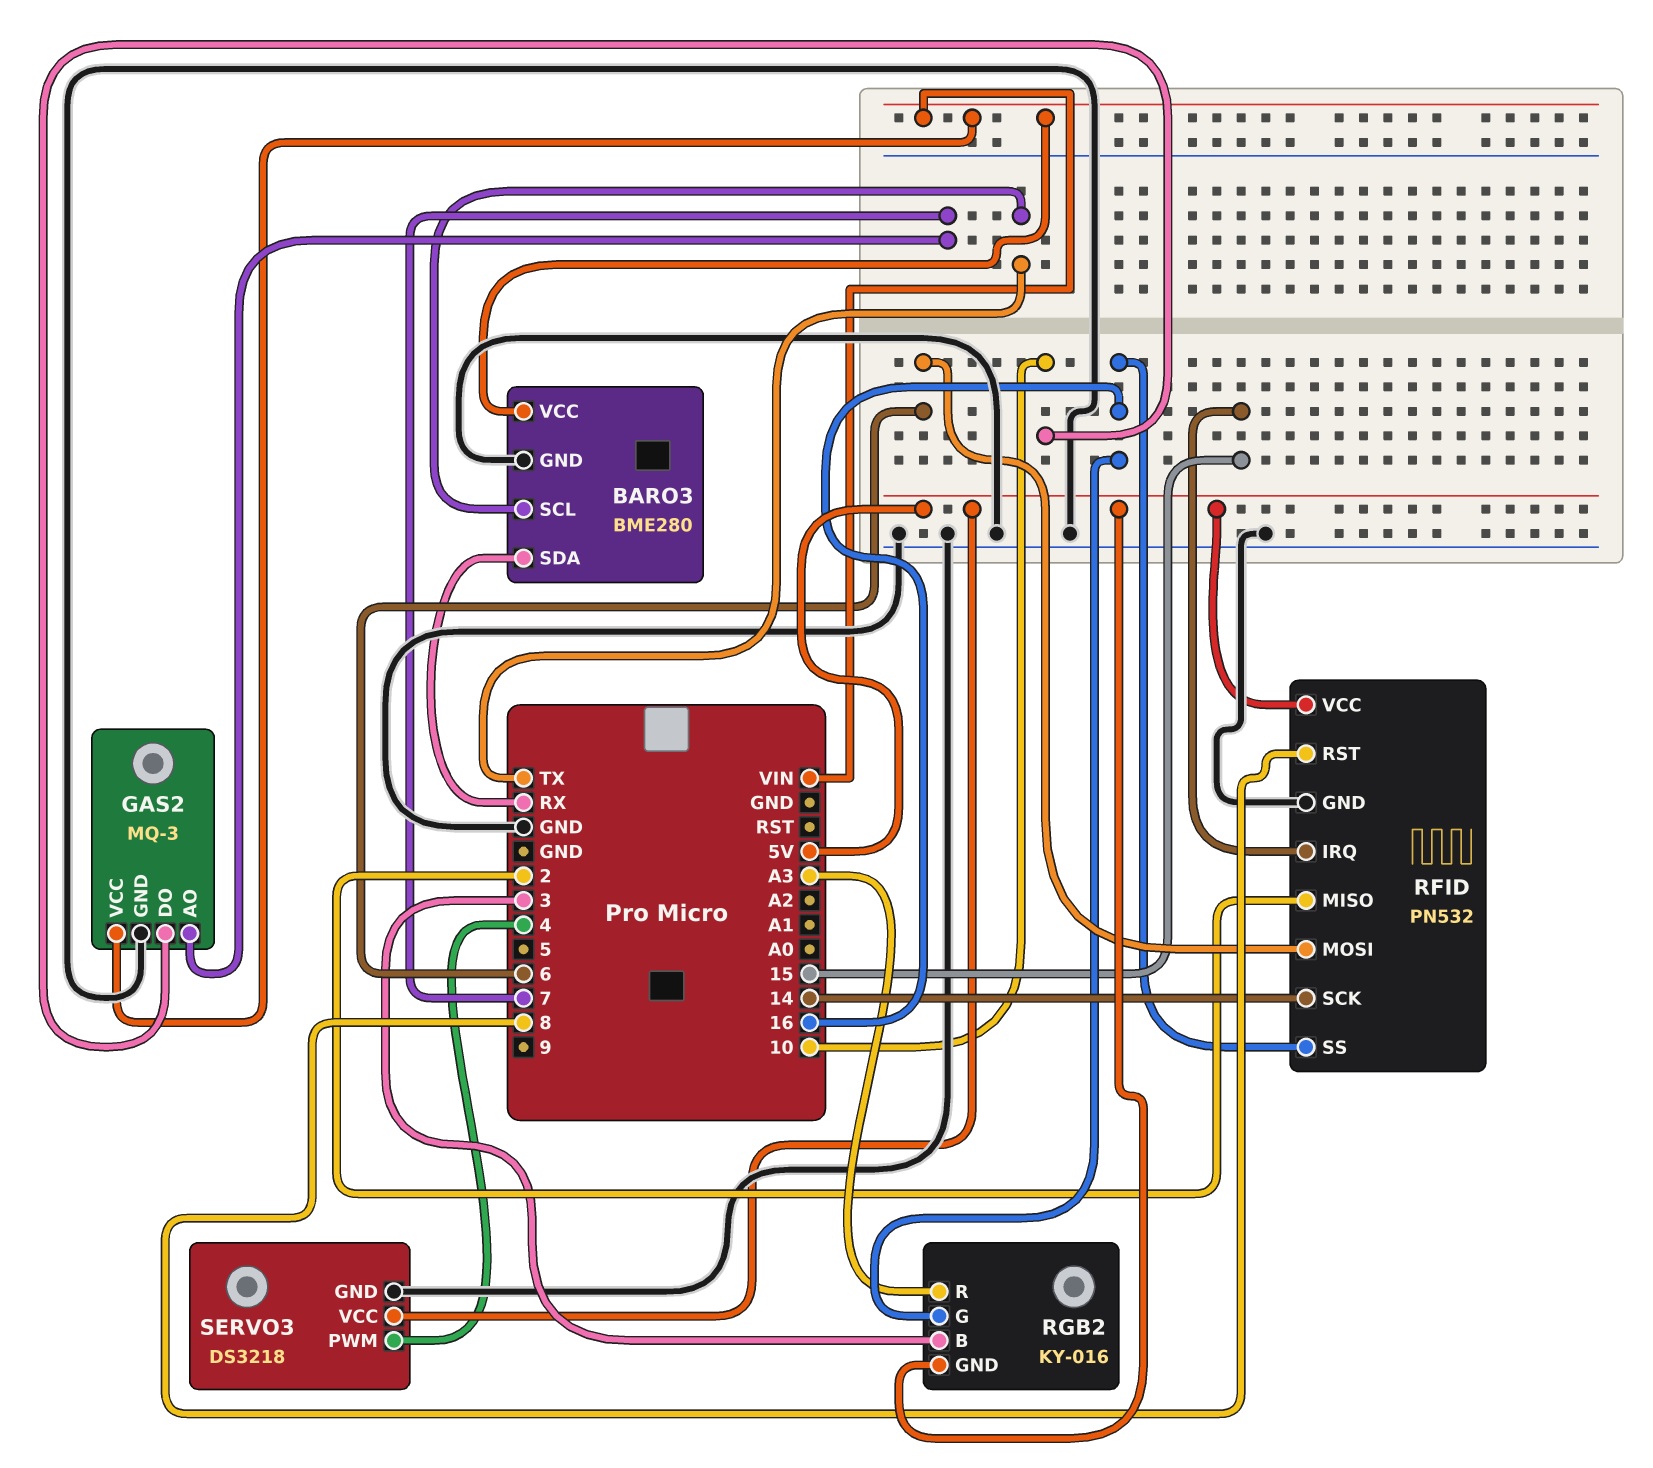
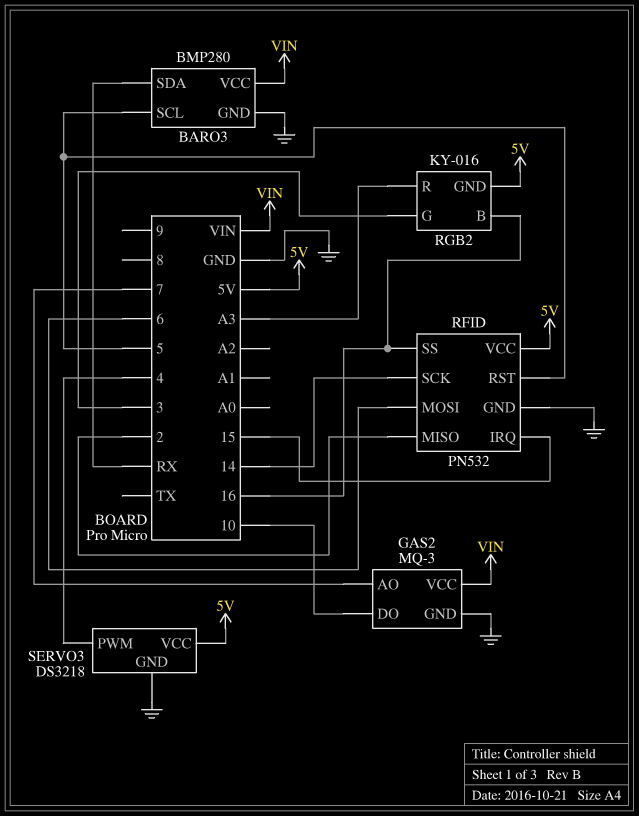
BARO3: BME280 -> BMP280
BARO3 pin SCL: TX -> 5
RFID pin RST: 8 -> 5
RGB2 pin B: 3 -> 16
RGB2 pin G: 16 -> 3

